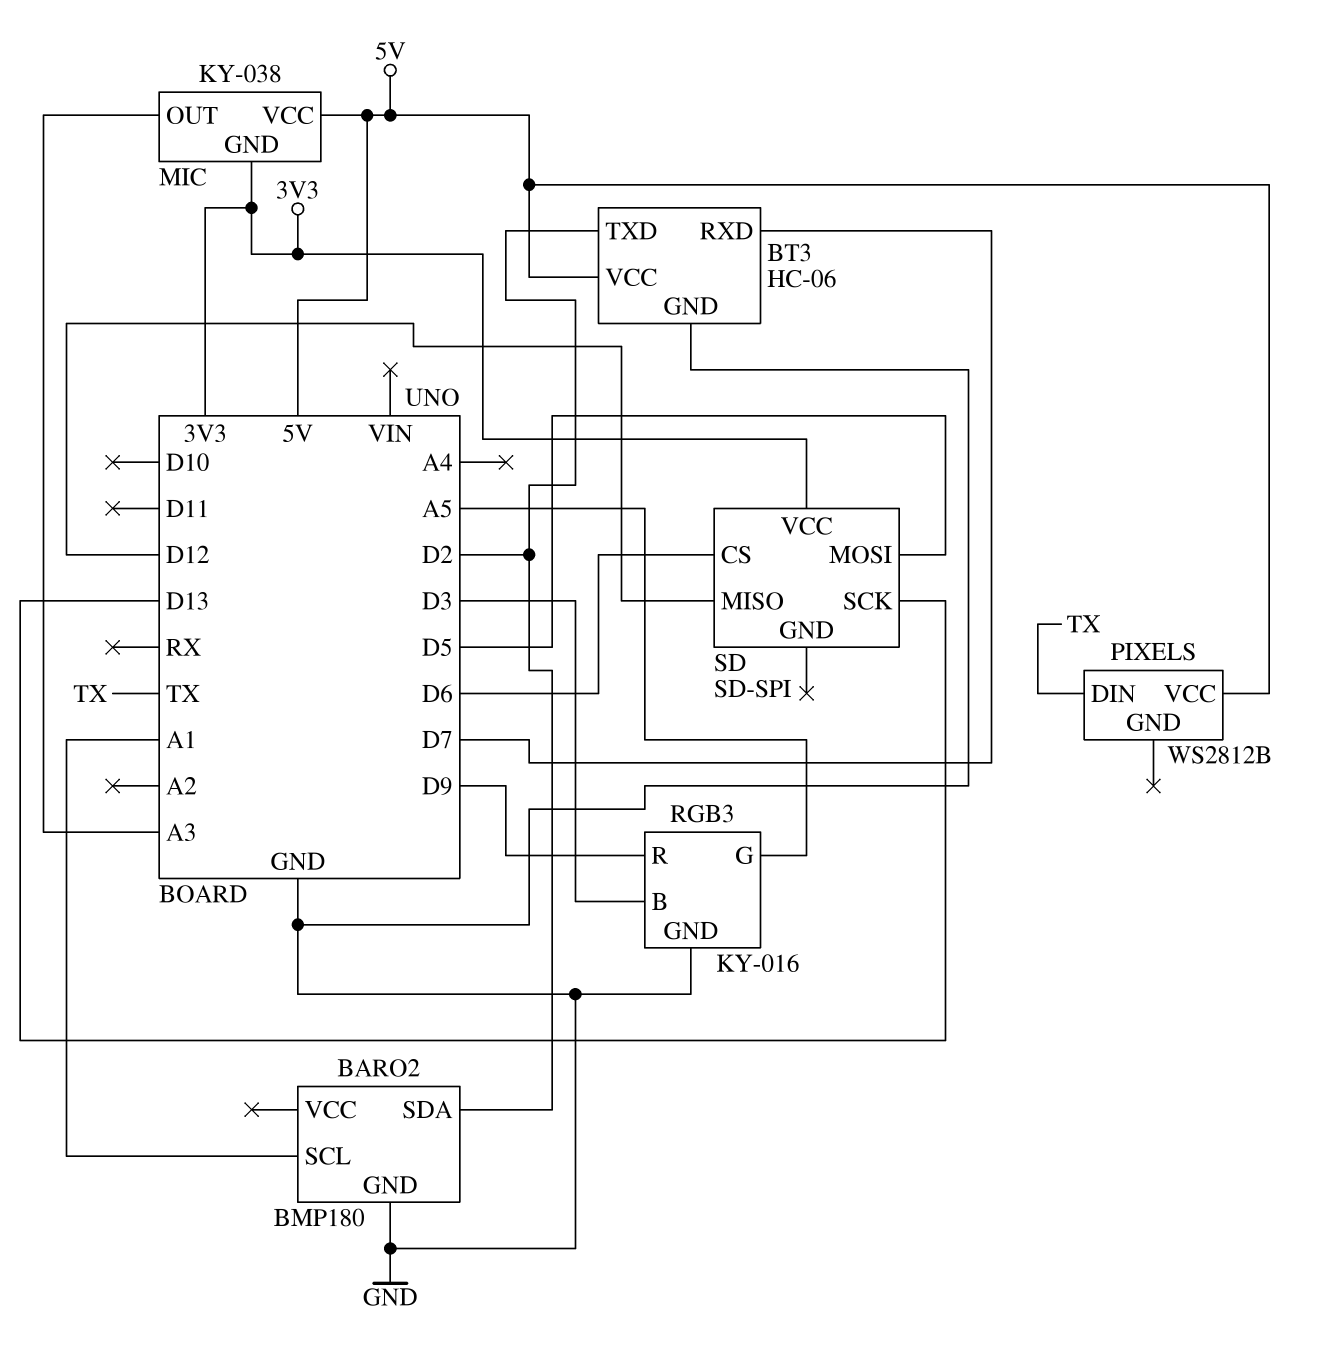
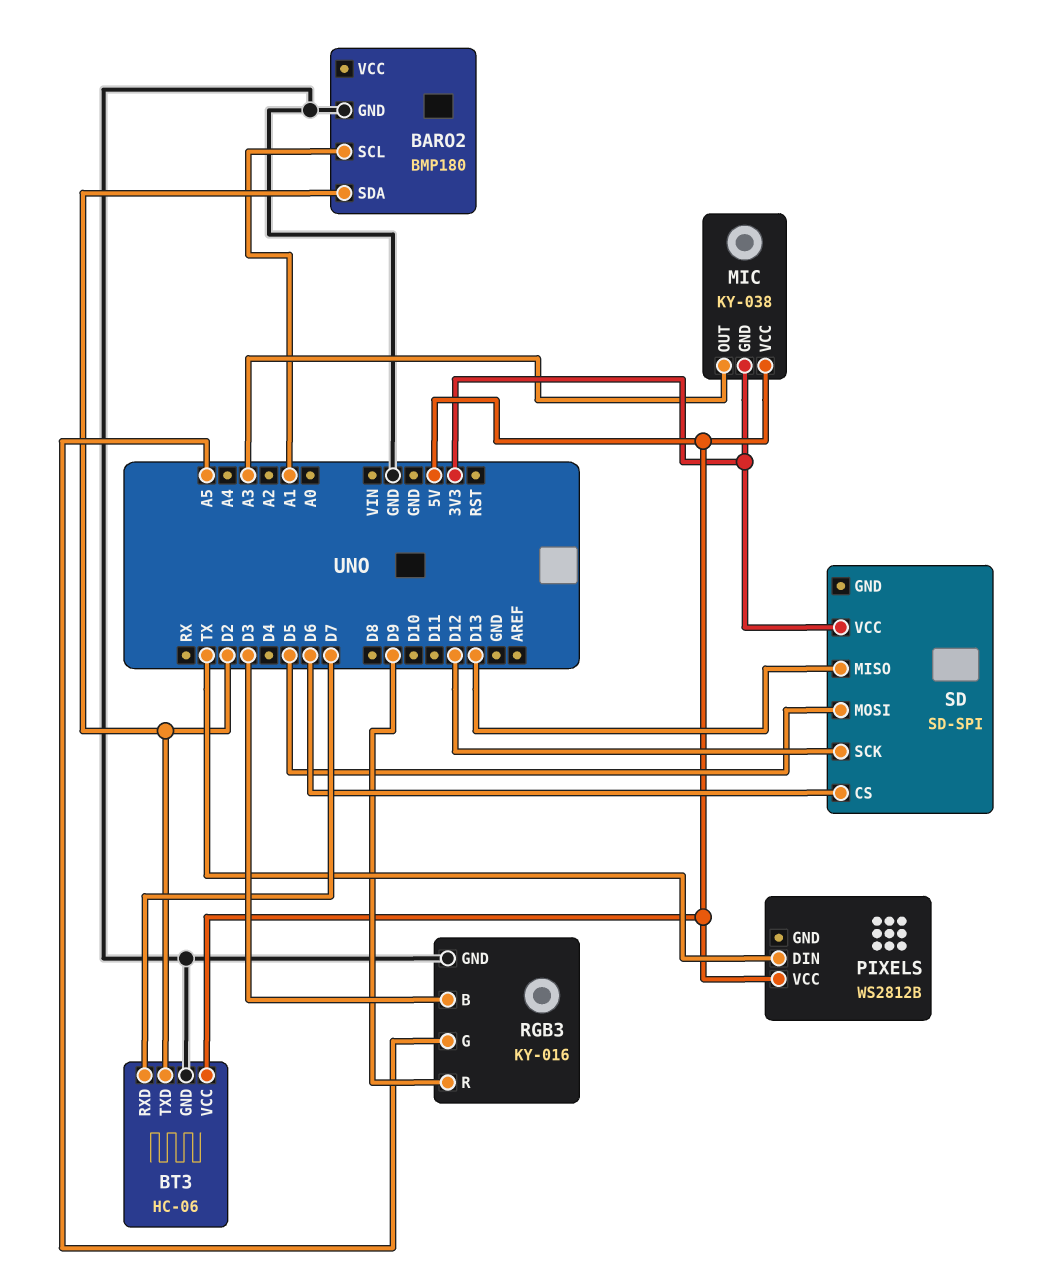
SD pin MISO: D12 -> D13
SD pin SCK: D13 -> D12

